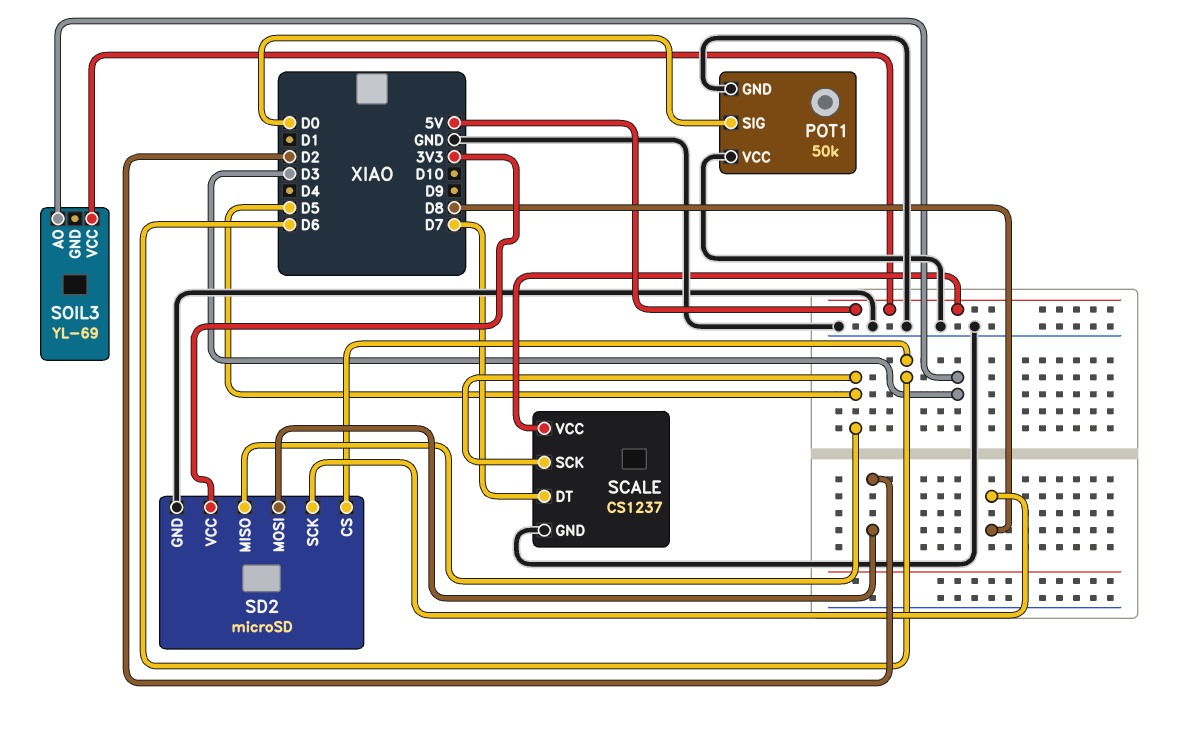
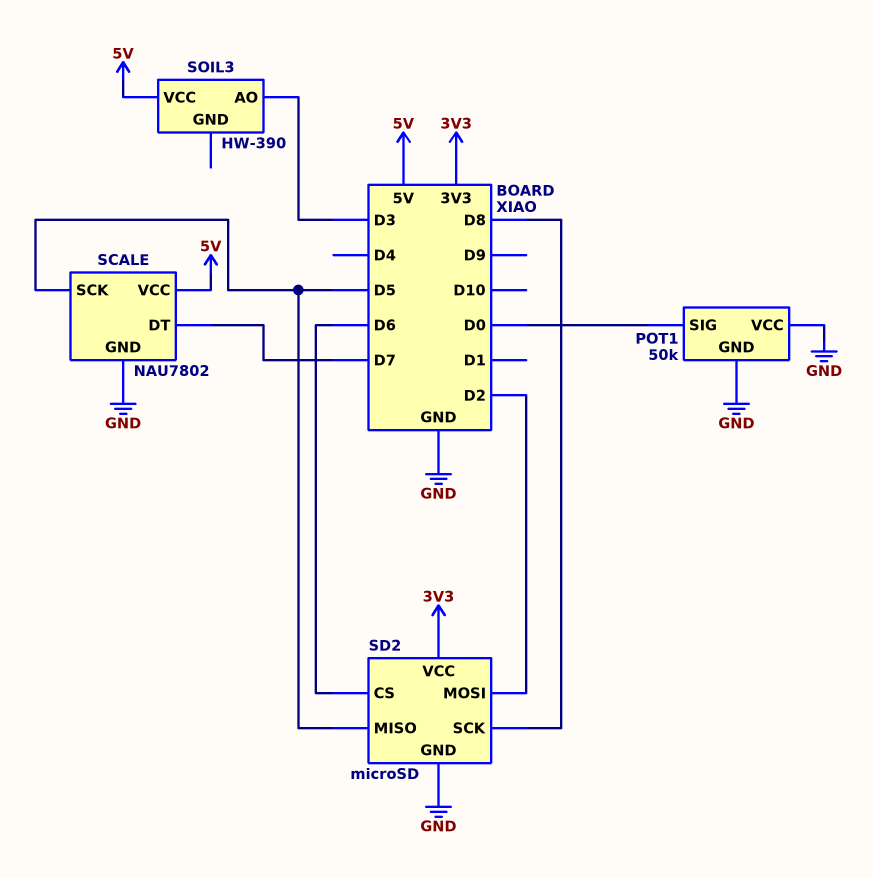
SCALE: CS1237 -> NAU7802
SOIL3: YL-69 -> HW-390

